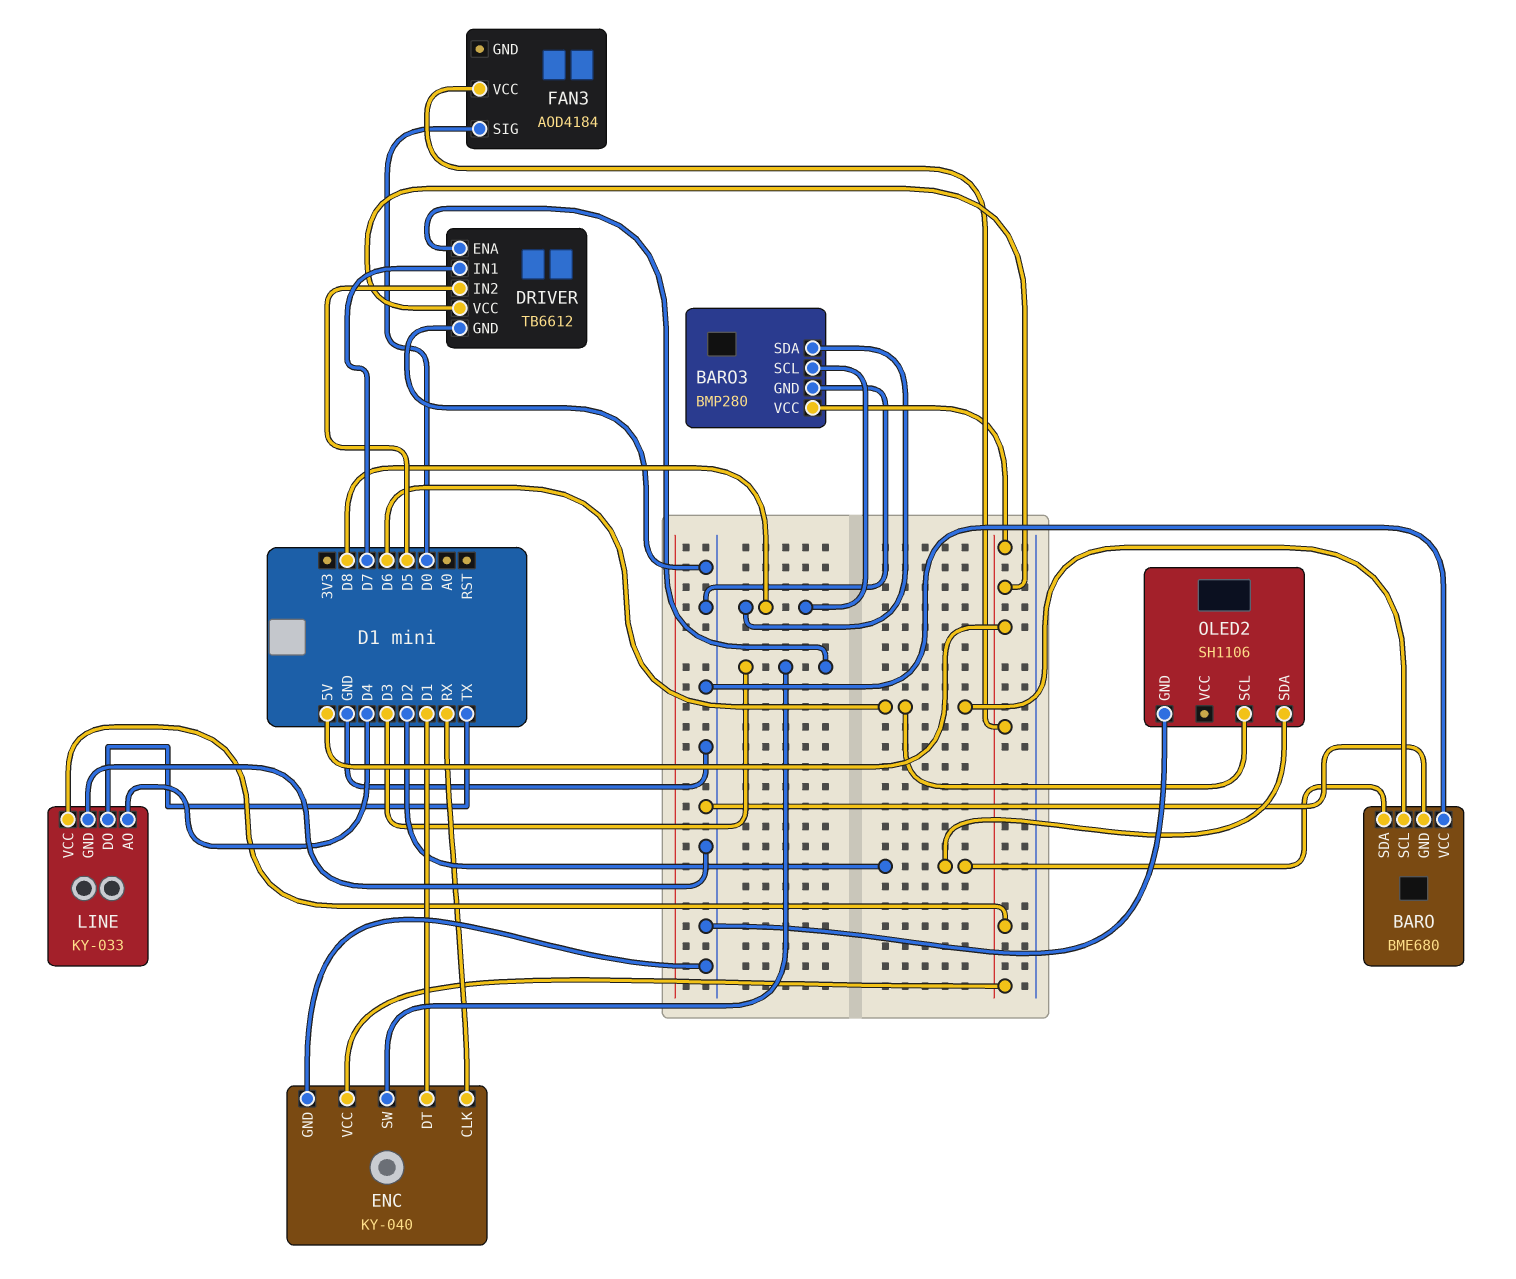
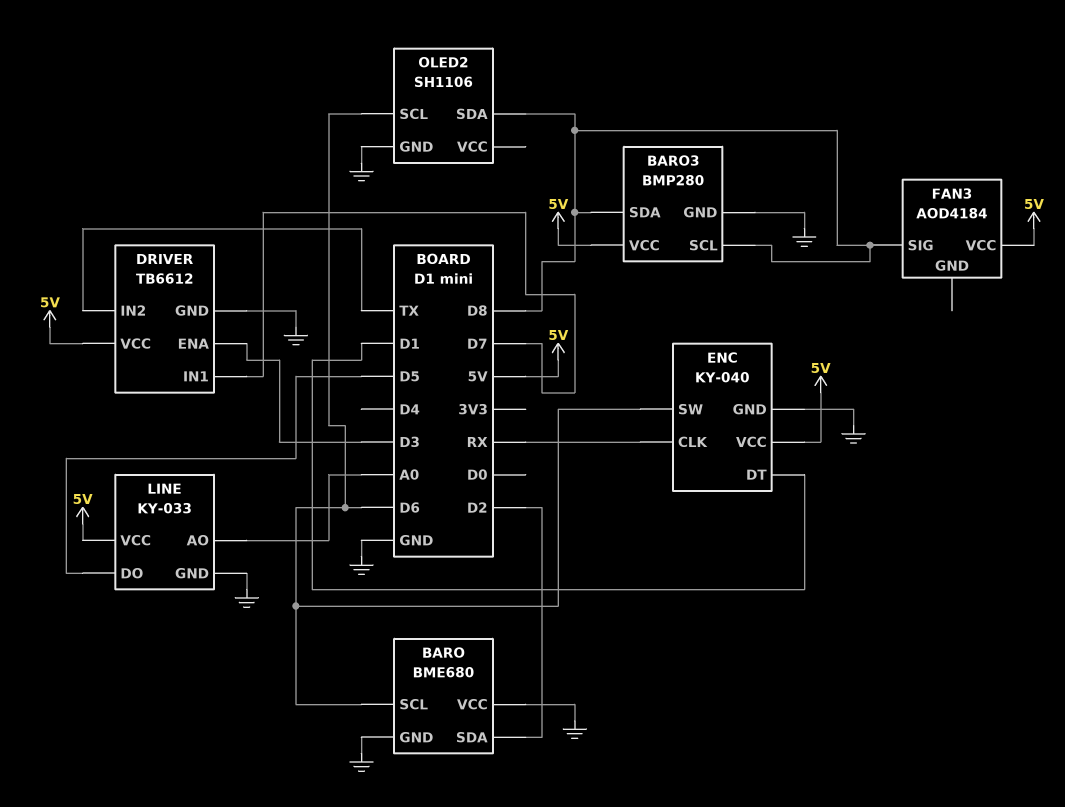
DRIVER pin IN2: D5 -> TX
ENC pin SW: D3 -> D6
FAN3 pin SIG: D0 -> D8
LINE pin AO: D4 -> A0
LINE pin DO: TX -> D5
OLED2 pin SDA: D2 -> D8

